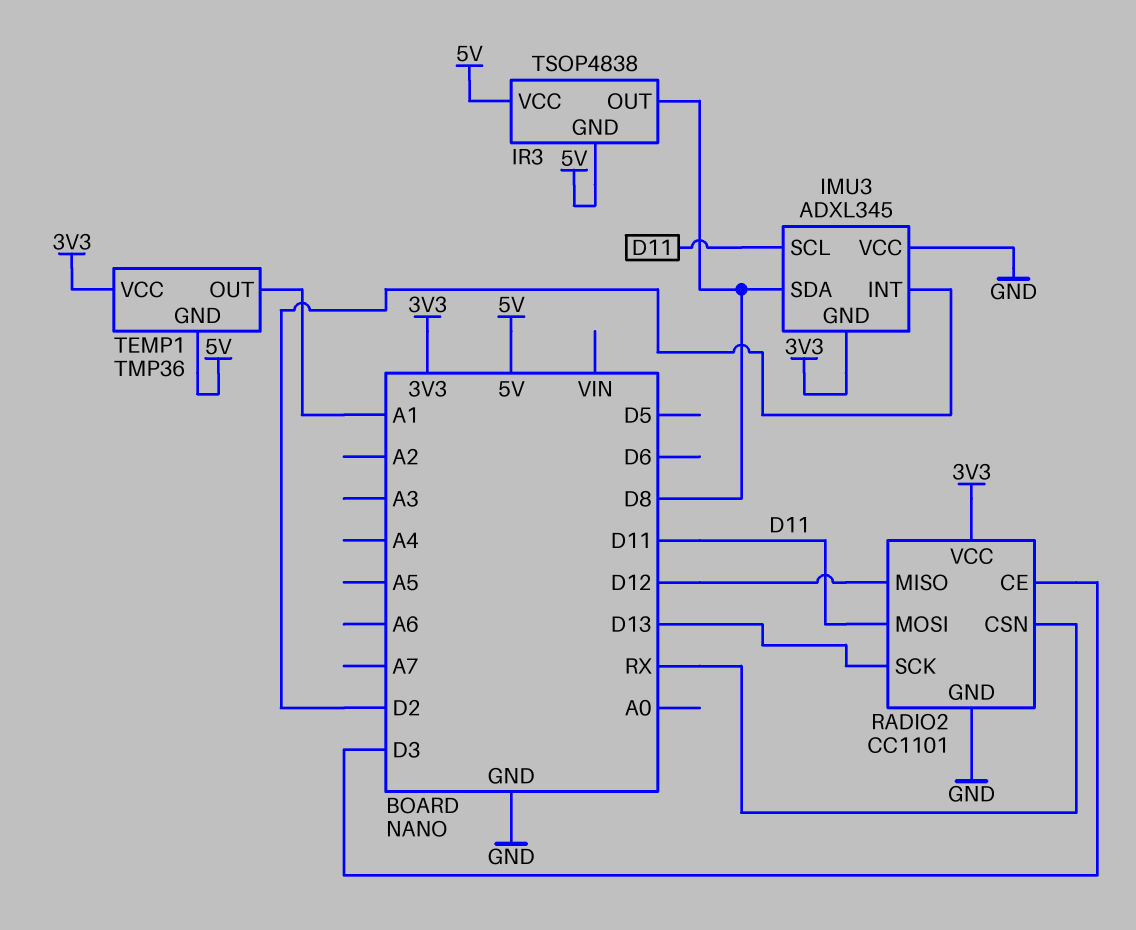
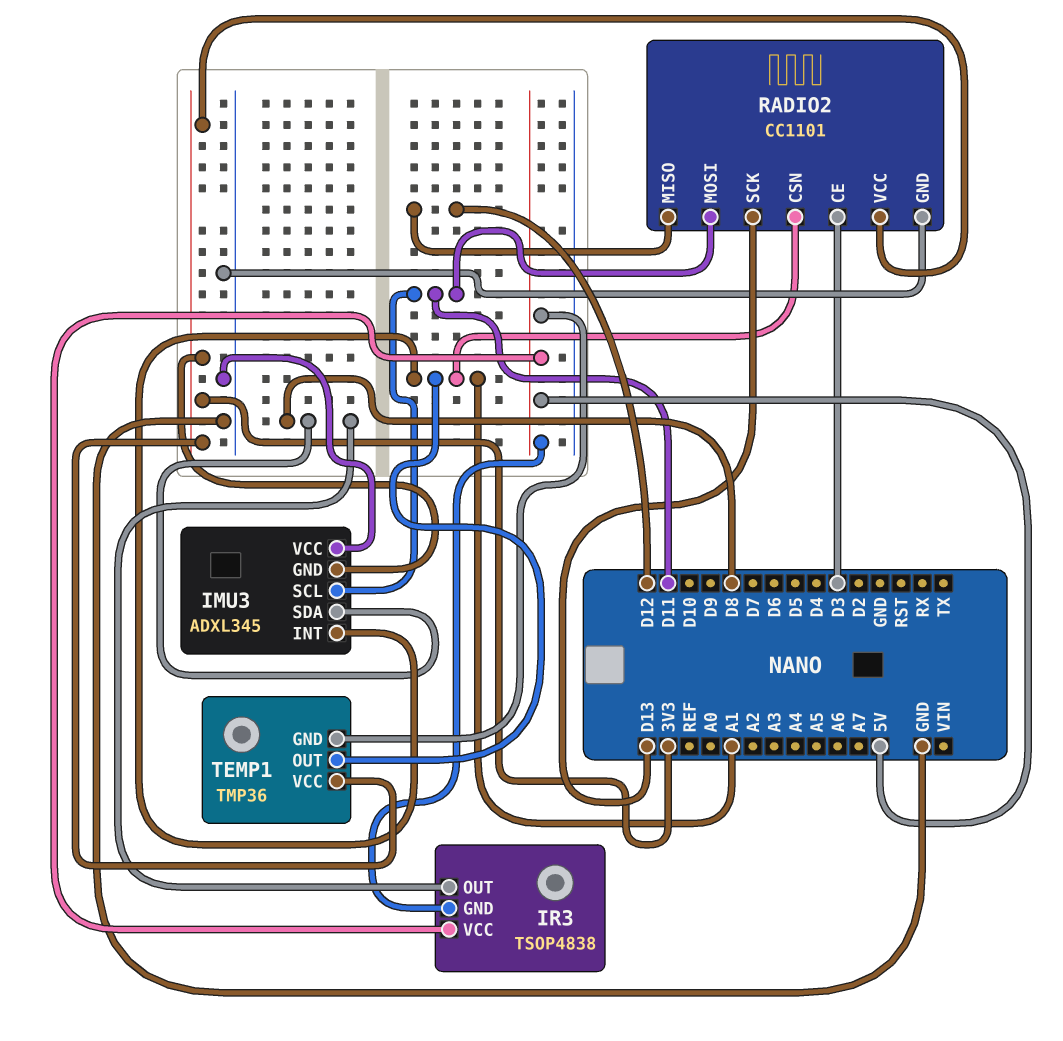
IMU3 pin INT: D2 -> A1
RADIO2 pin CSN: RX -> A1

